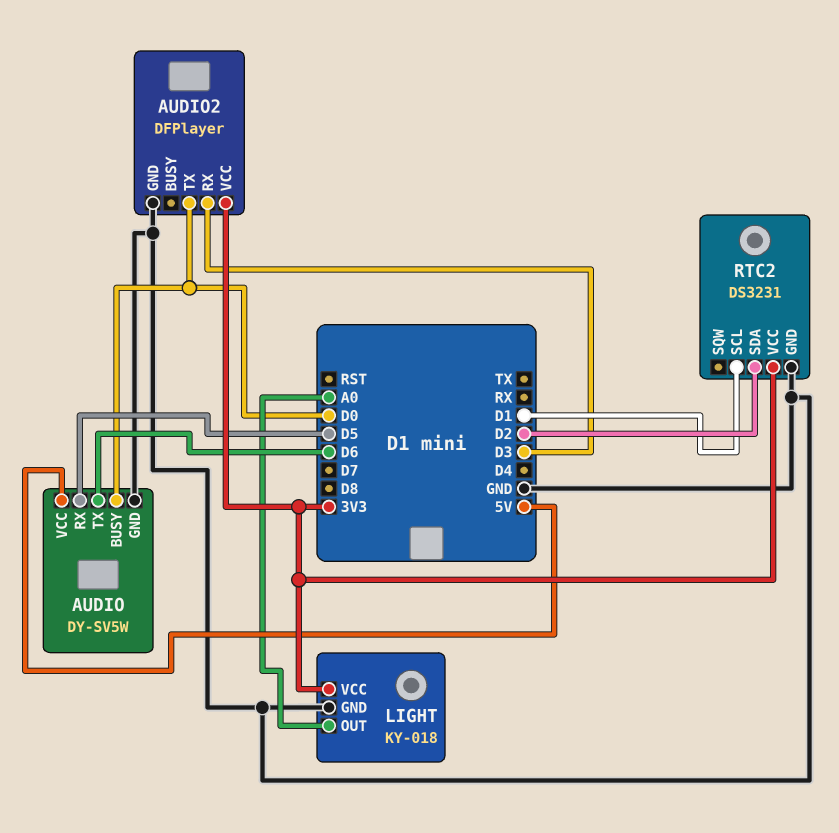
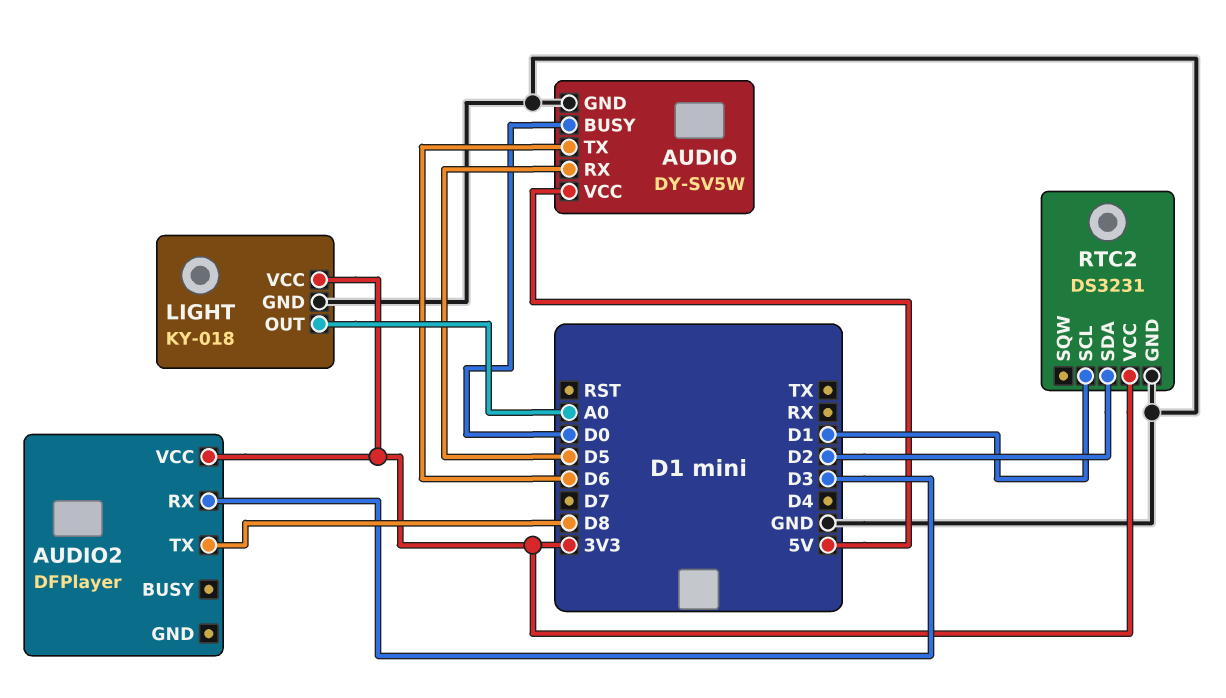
AUDIO2 pin GND: GND -> none
AUDIO2 pin TX: D0 -> D8

